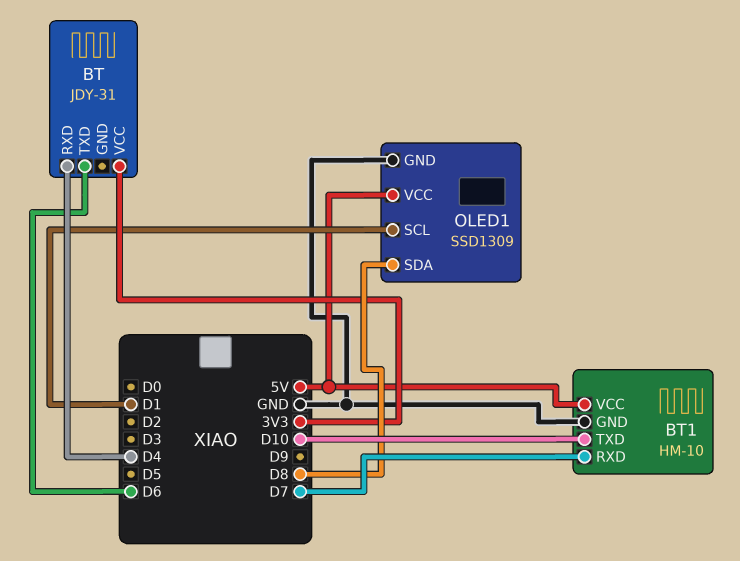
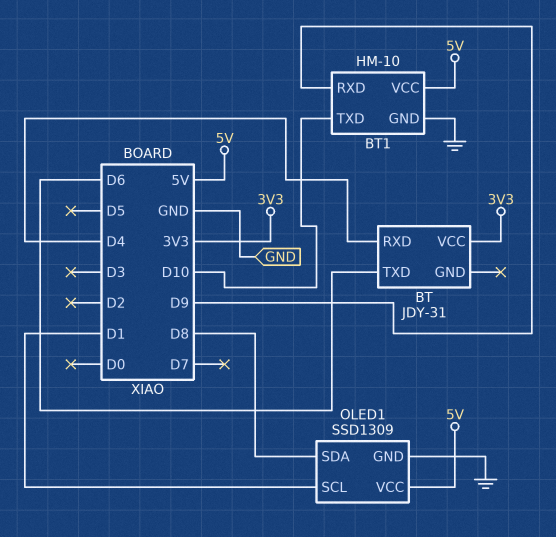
BT1 pin RXD: D7 -> D9

